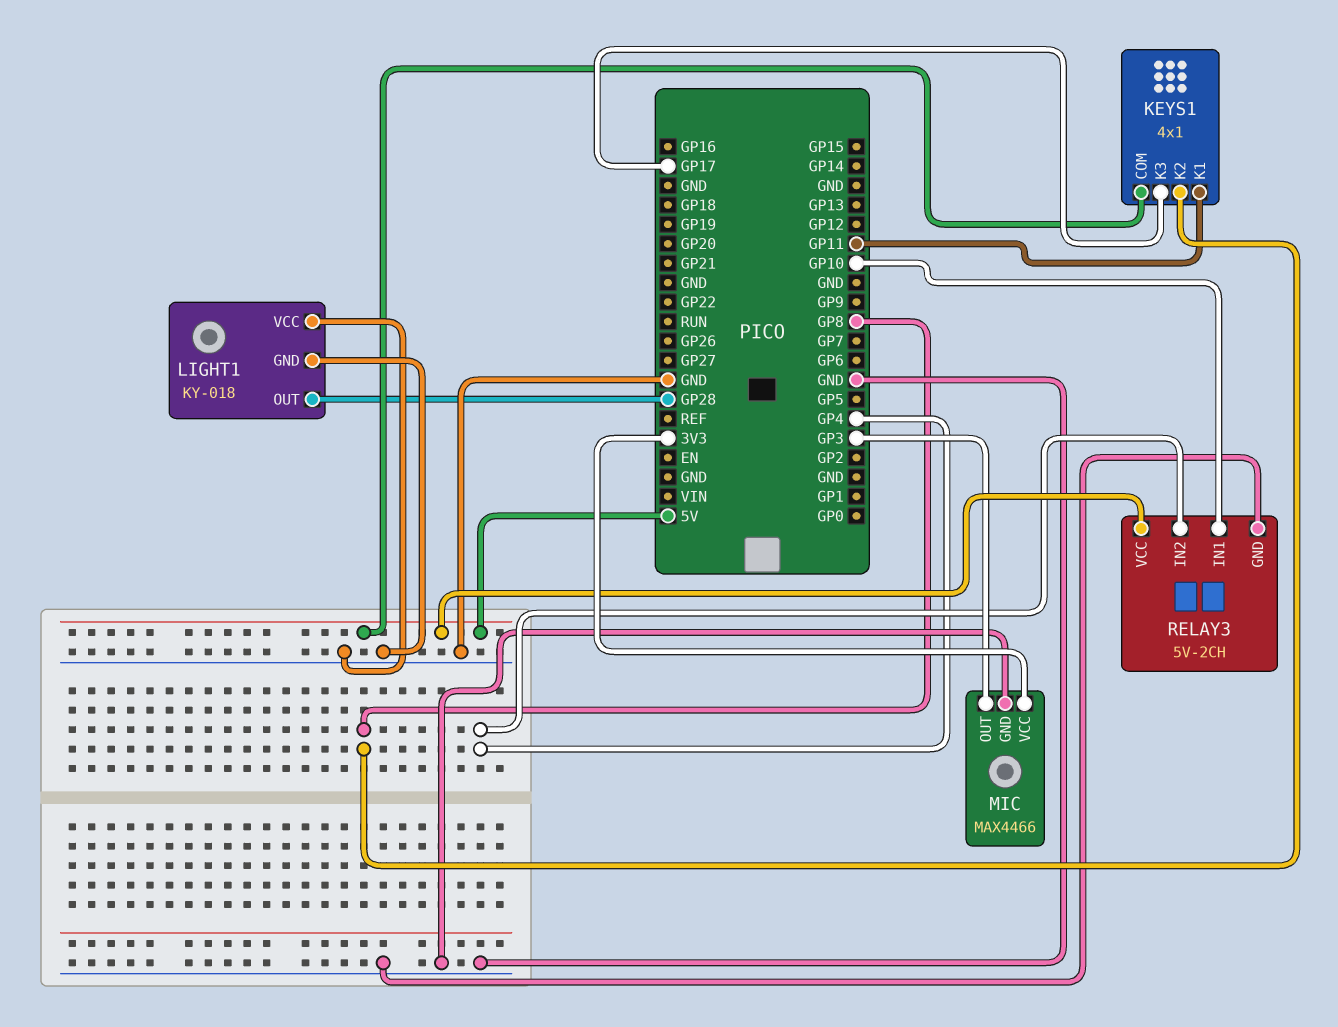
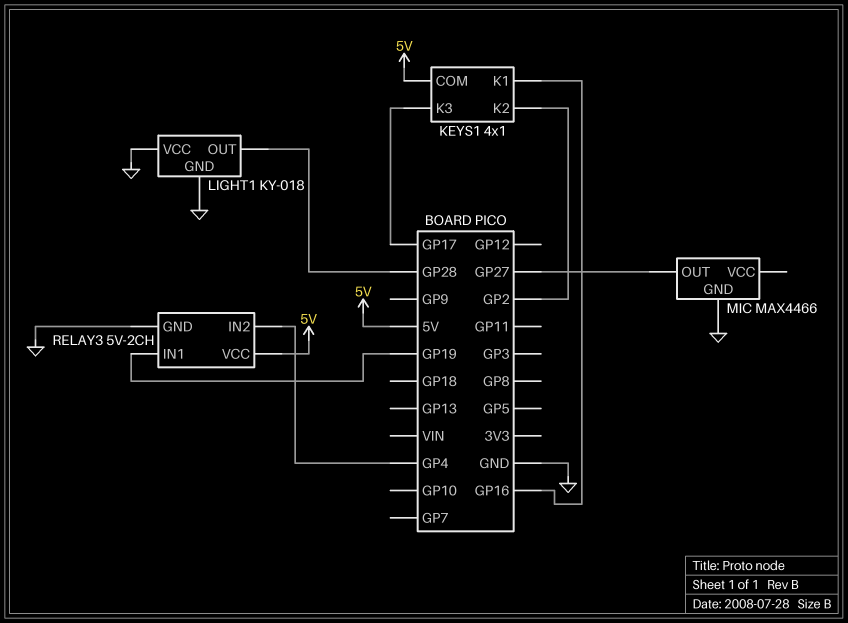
KEYS1 pin K1: GP11 -> GP16
KEYS1 pin K2: GP8 -> GP2
MIC pin OUT: GP3 -> GP27
MIC pin VCC: 3V3 -> none
RELAY3 pin IN1: GP10 -> GP19

